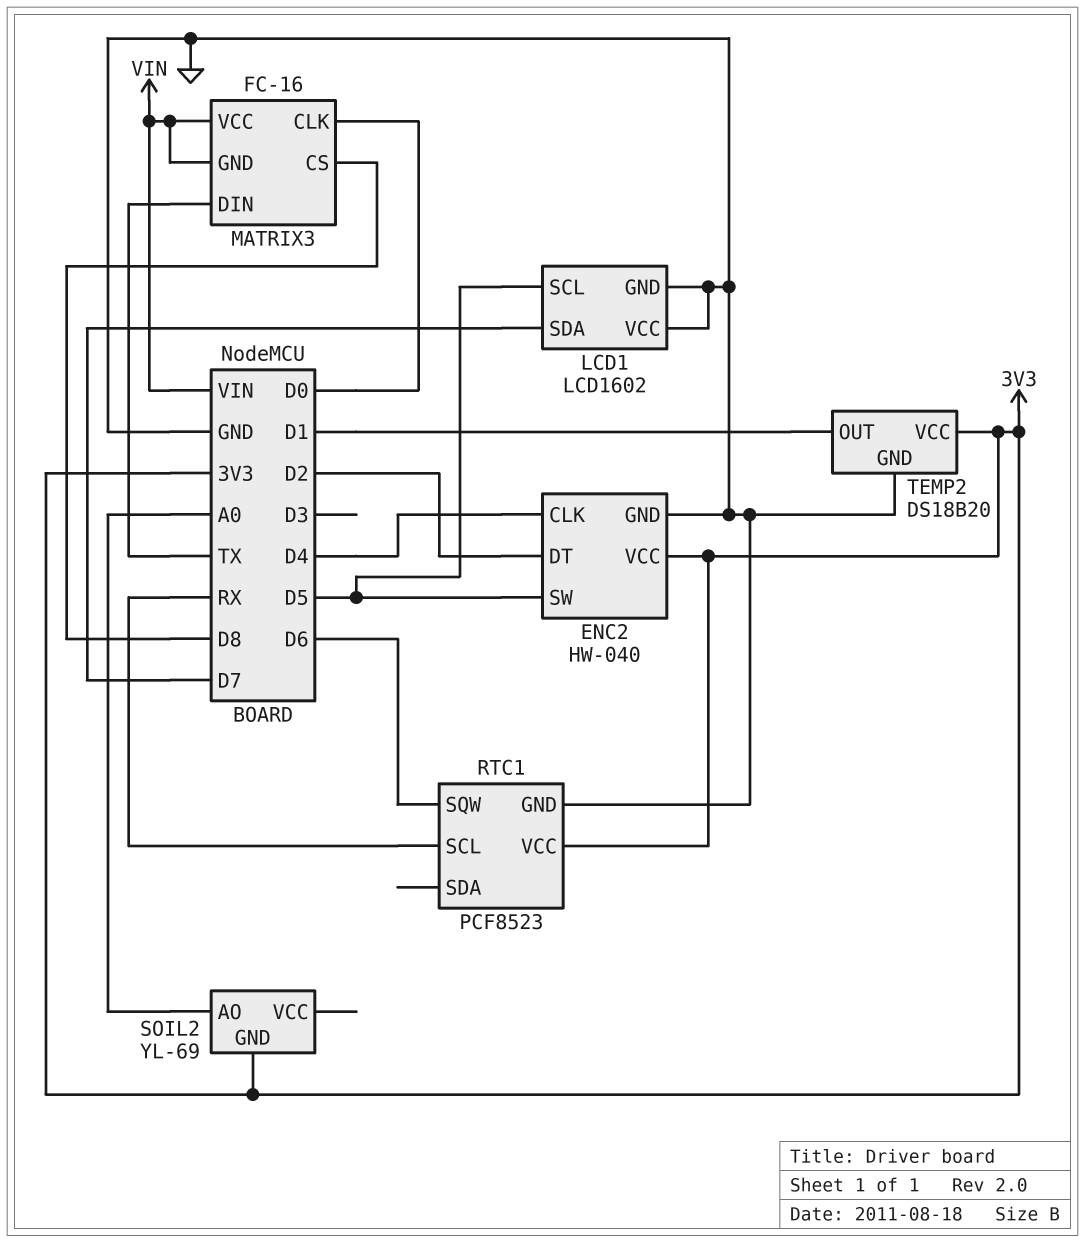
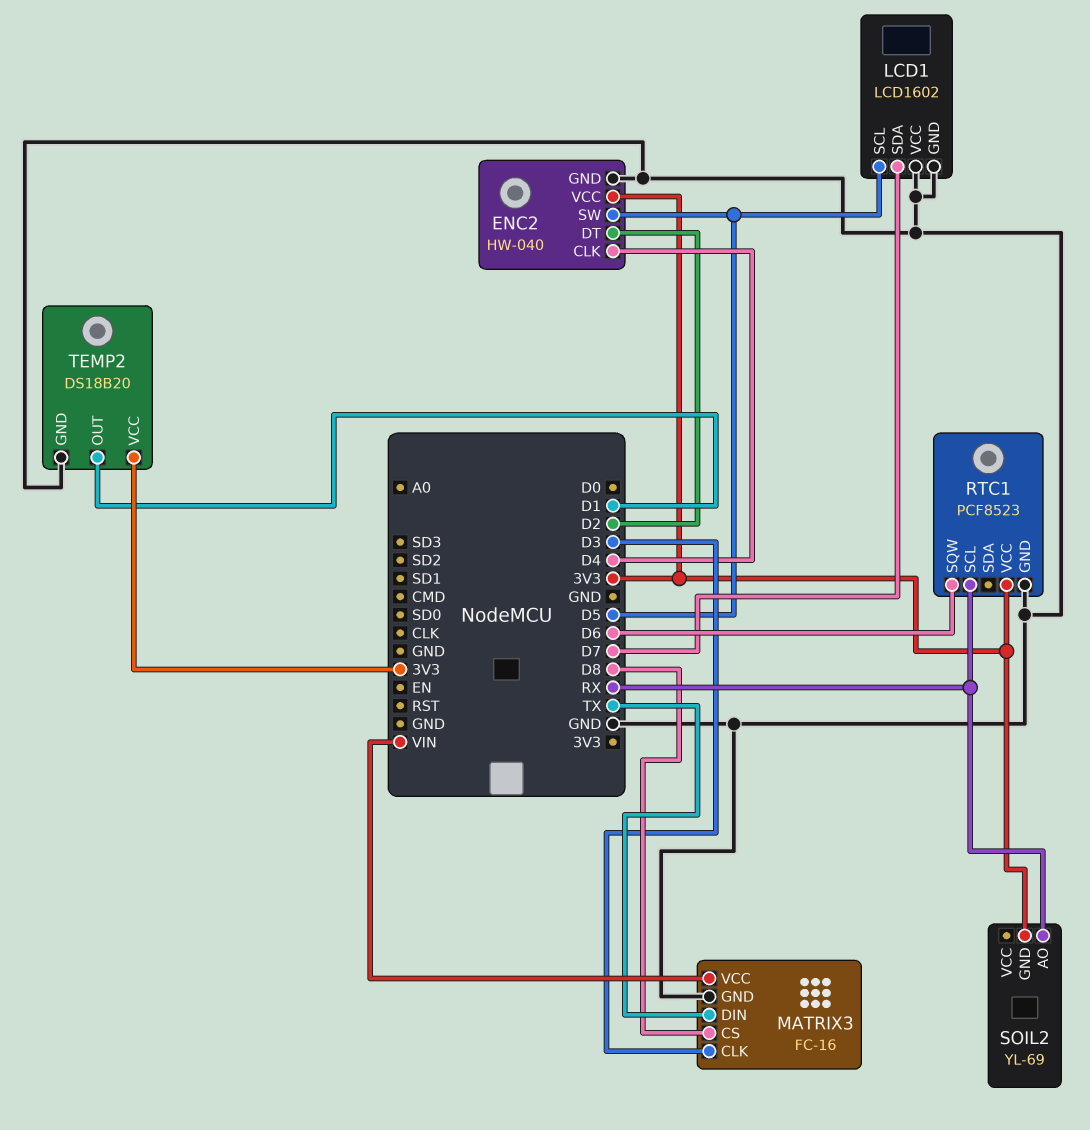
MATRIX3 pin CLK: D0 -> D3
MATRIX3 pin GND: VIN -> GND
SOIL2 pin AO: A0 -> RX

